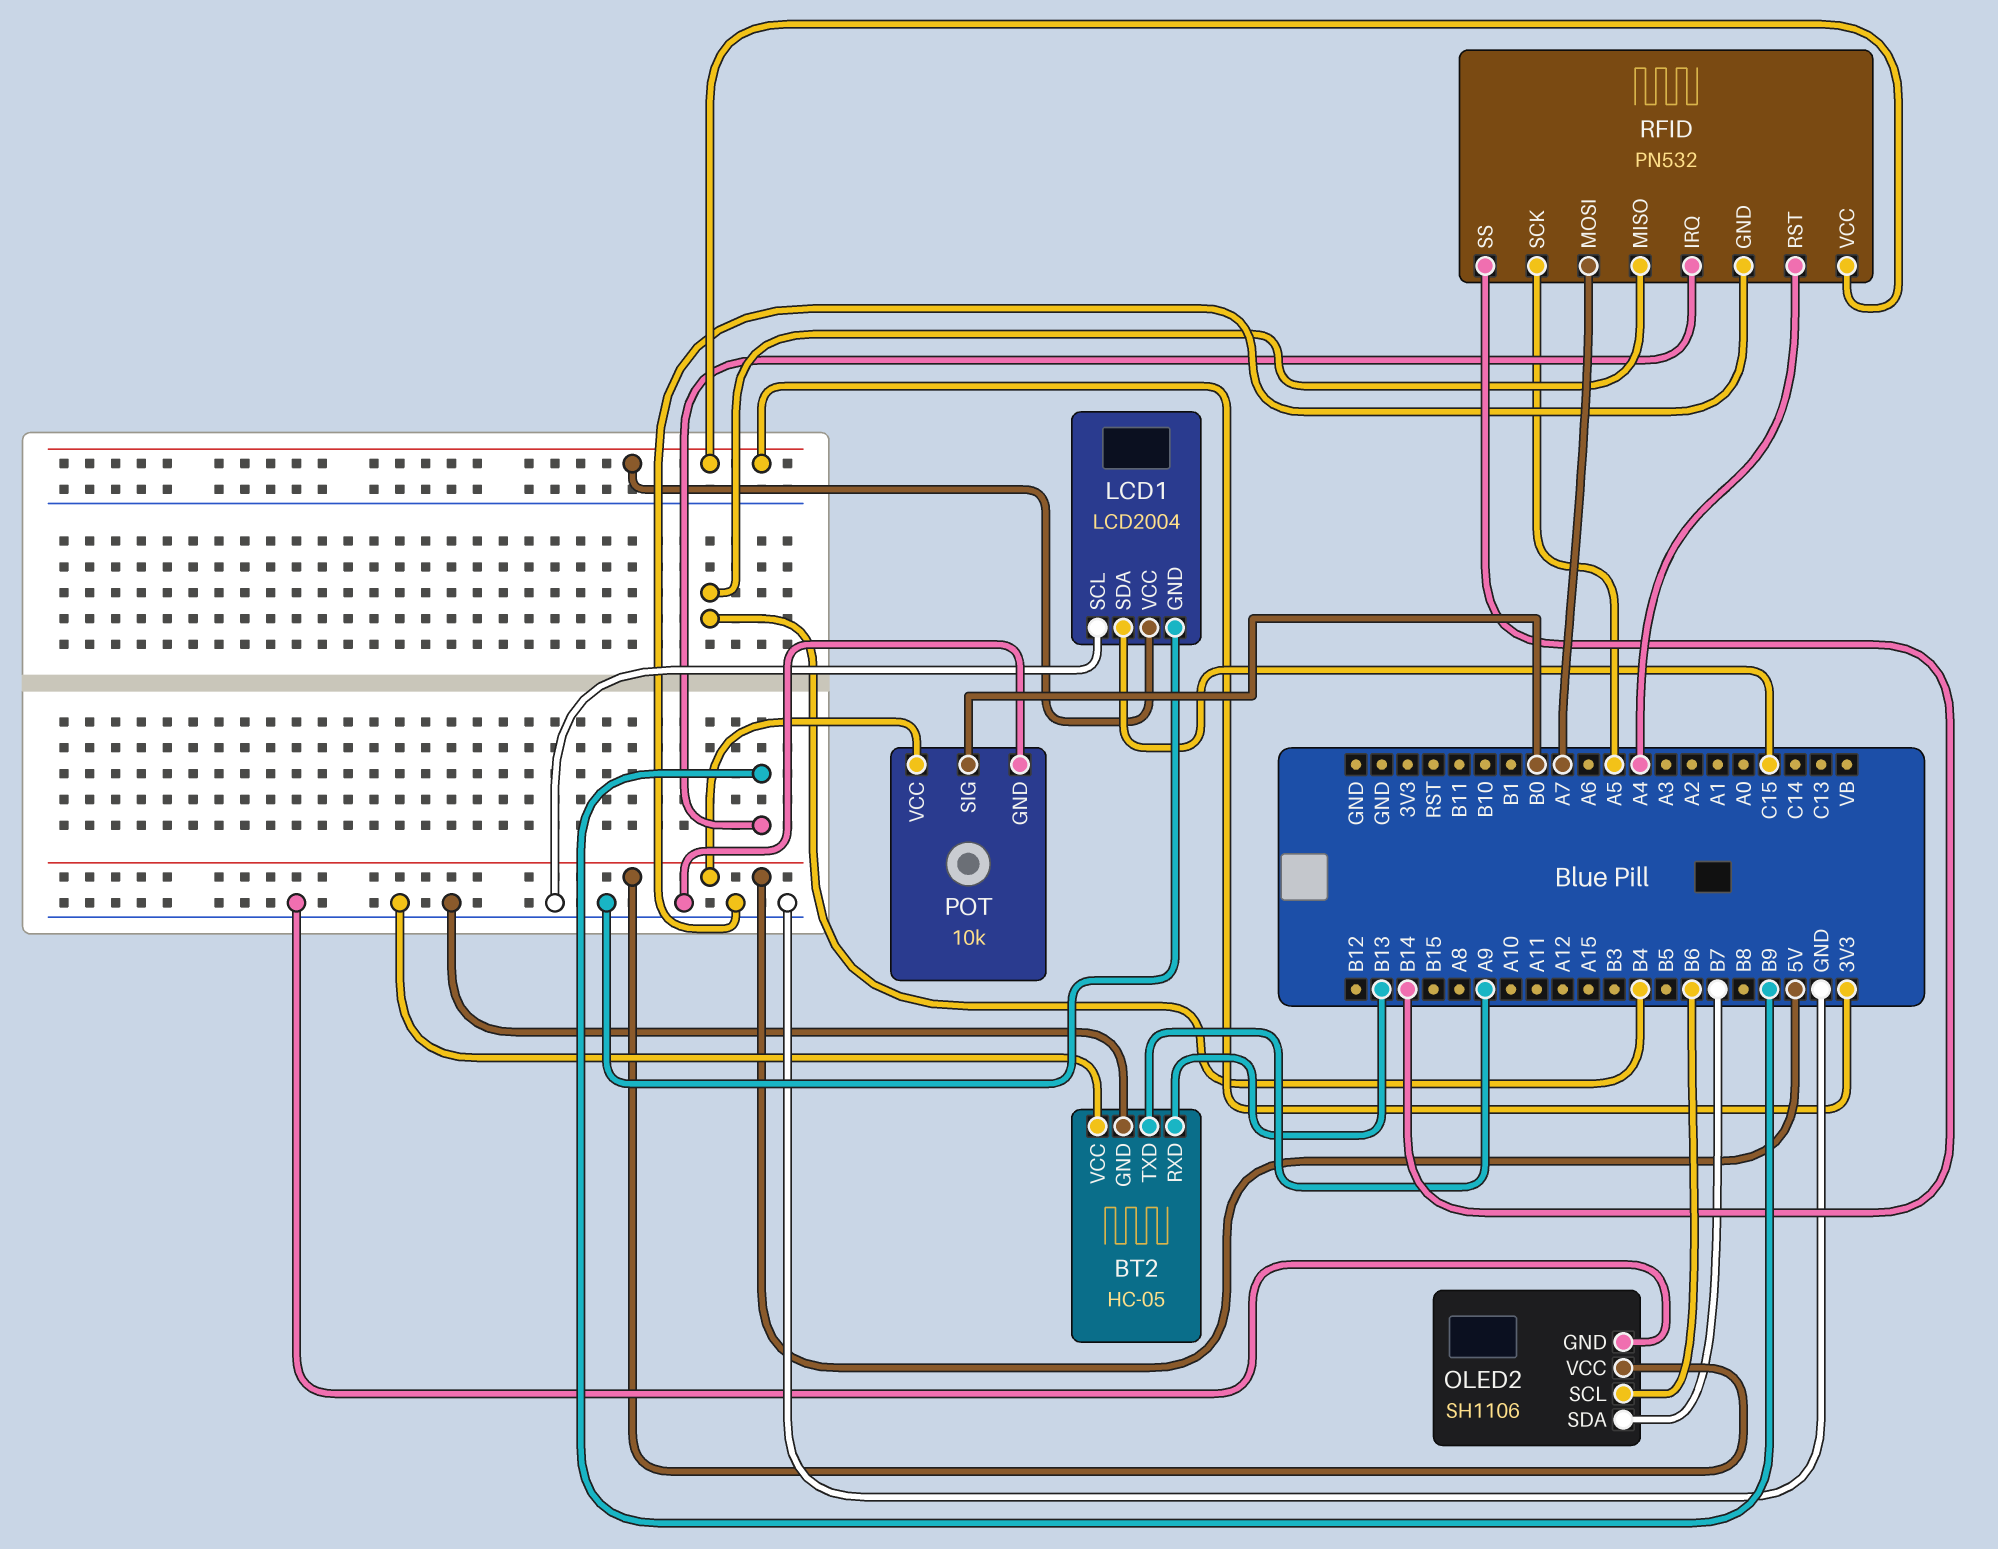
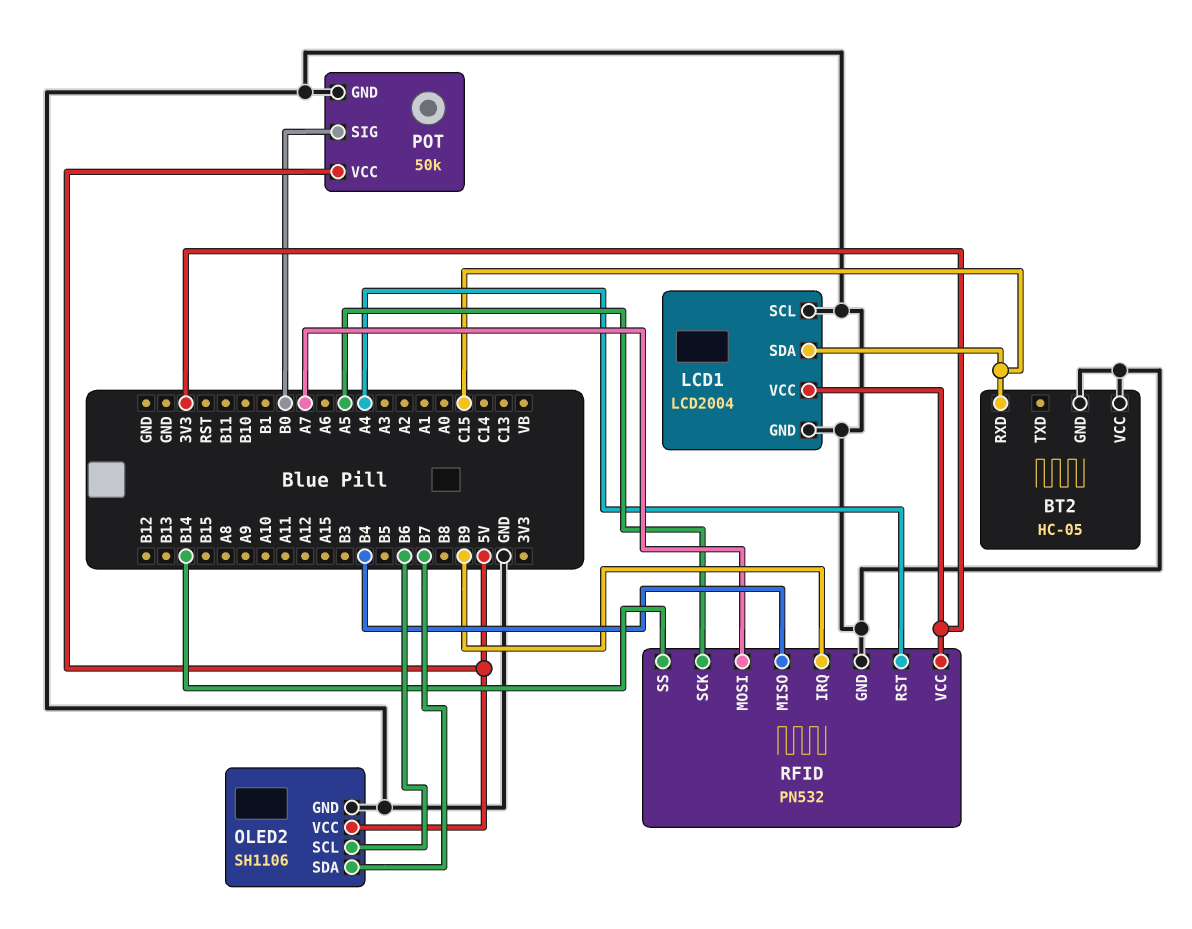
BT2 pin RXD: B13 -> C15
BT2 pin TXD: A9 -> none
POT: 10k -> 50k

